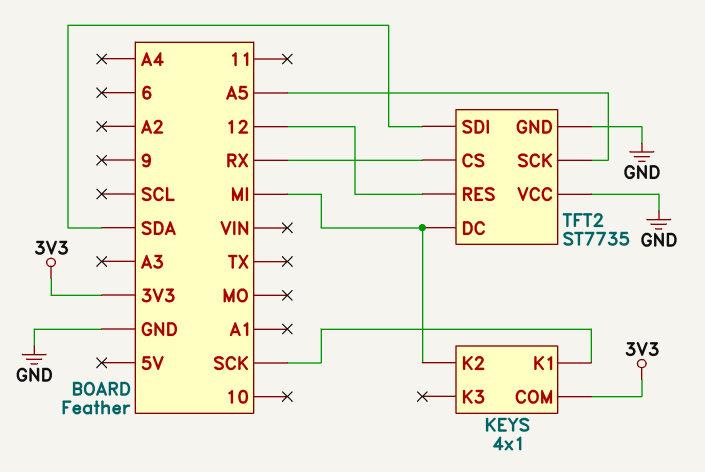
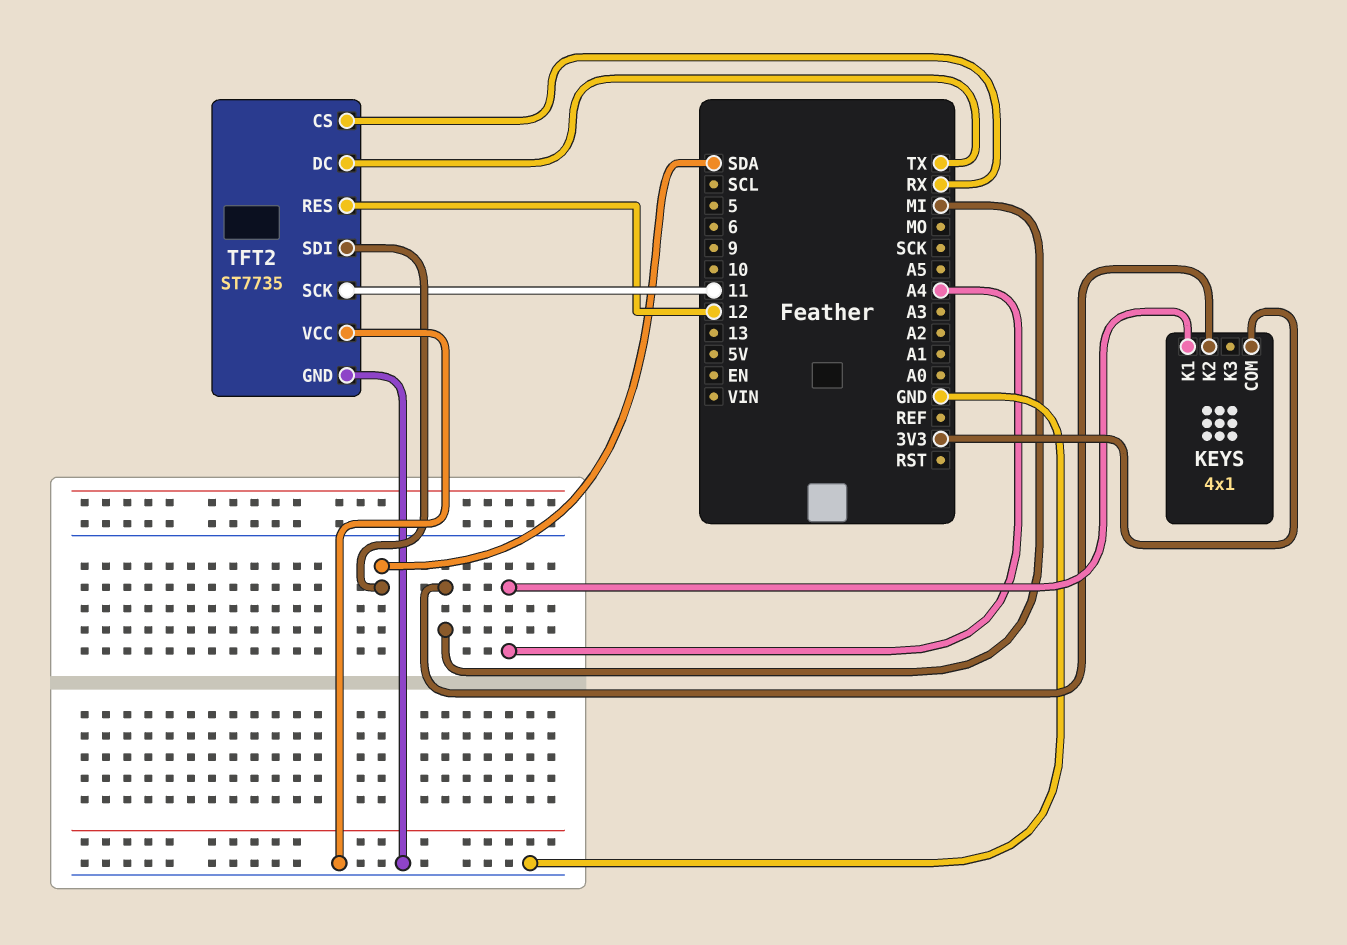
KEYS pin K1: SCK -> A4
TFT2 pin DC: MI -> TX
TFT2 pin SCK: A5 -> 11

